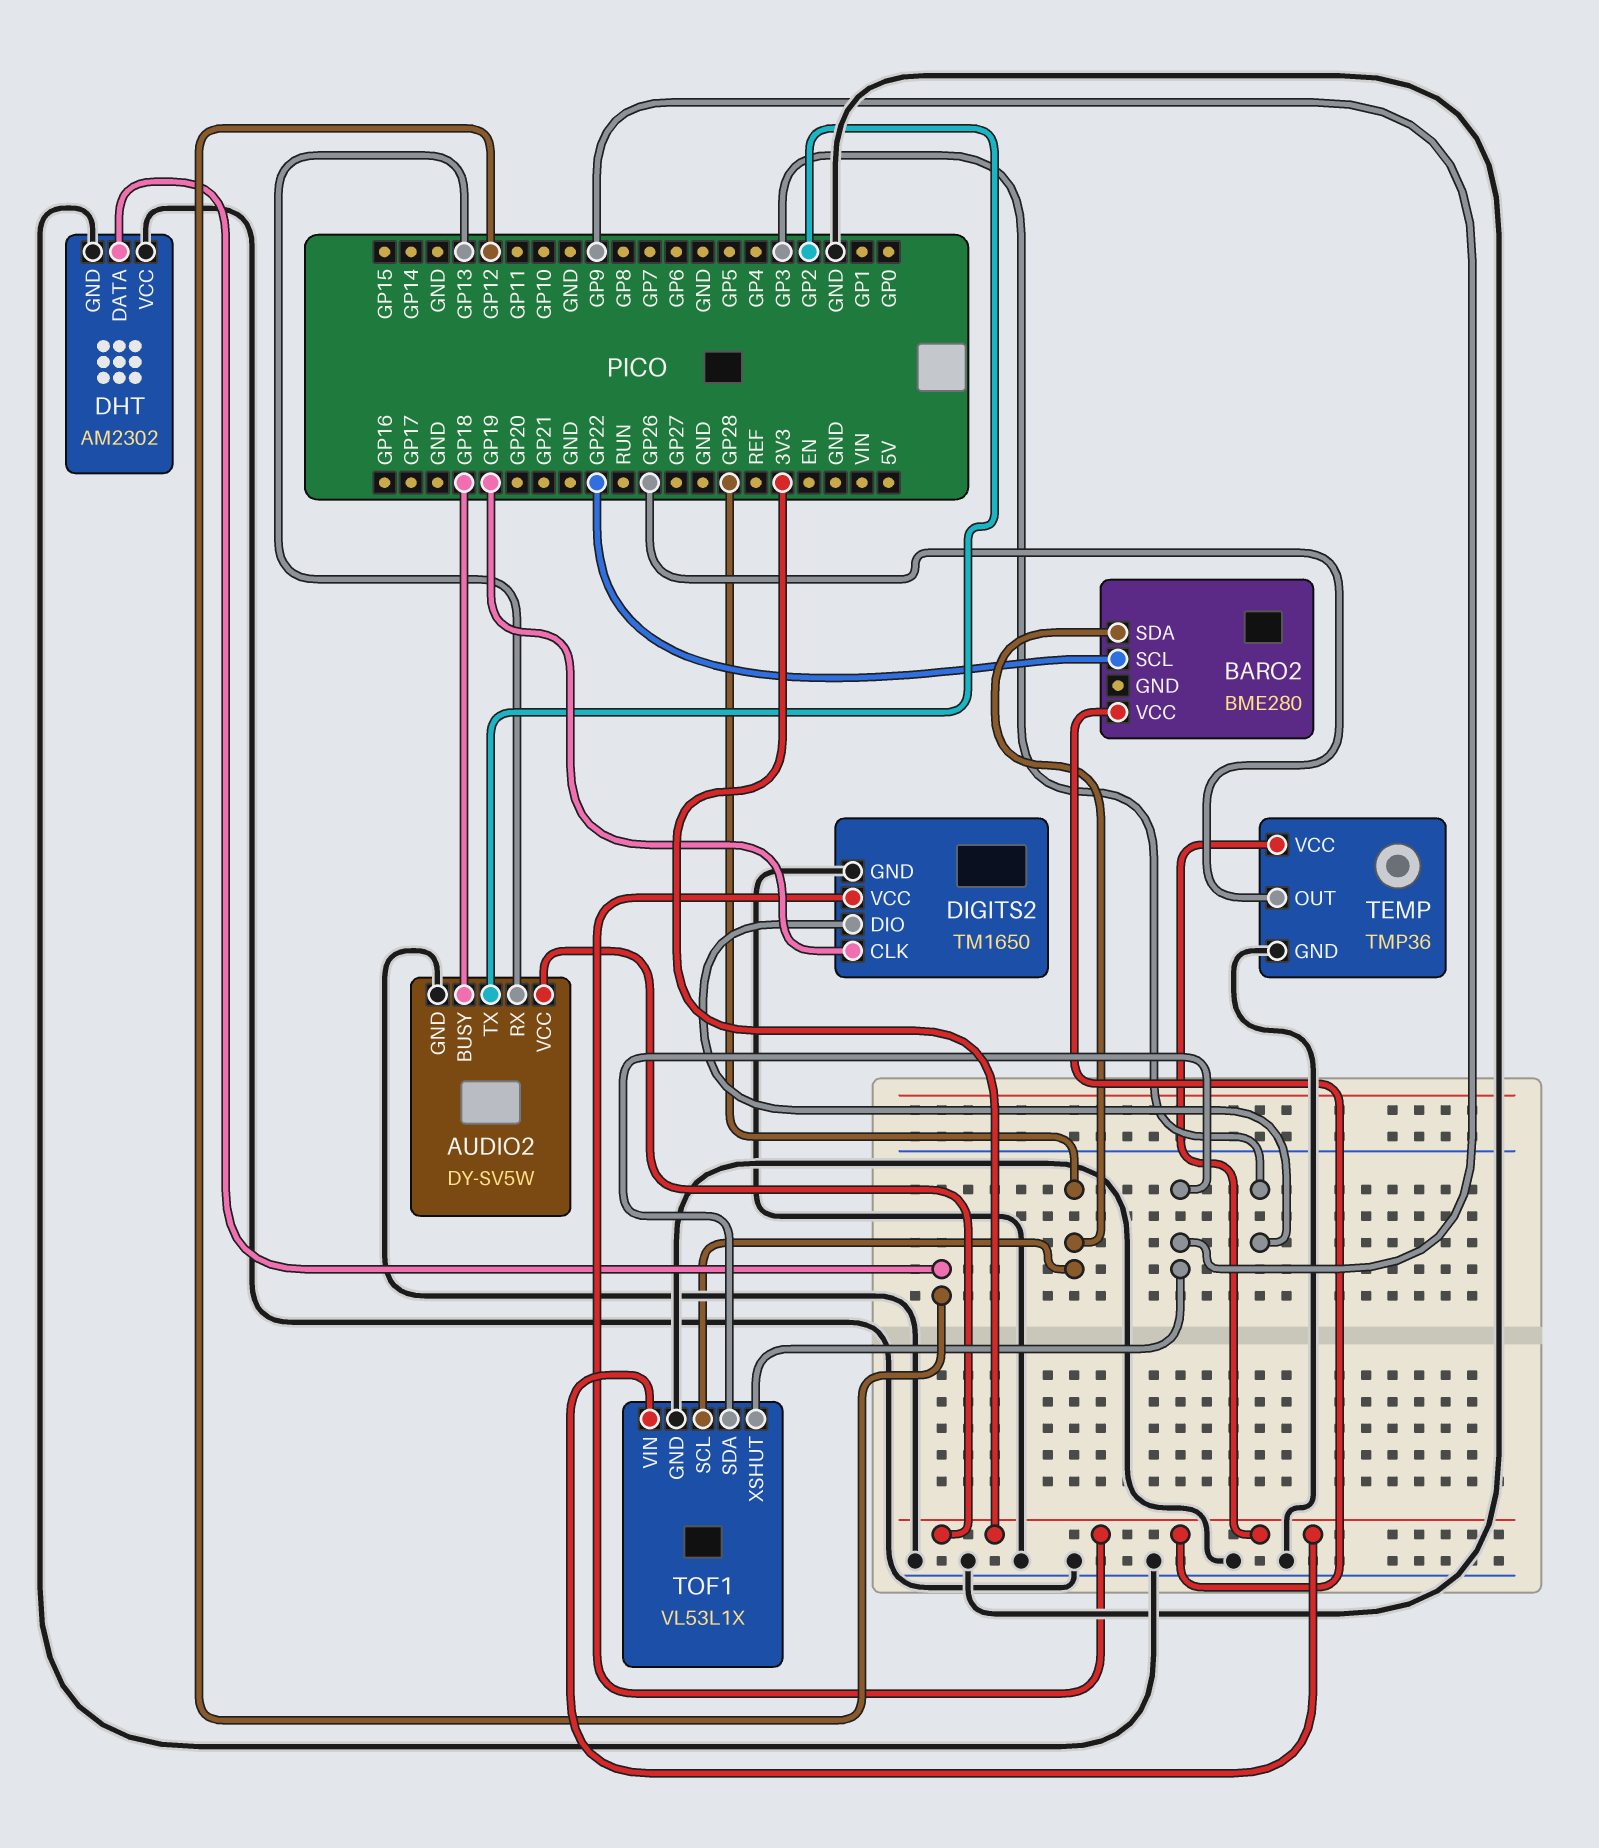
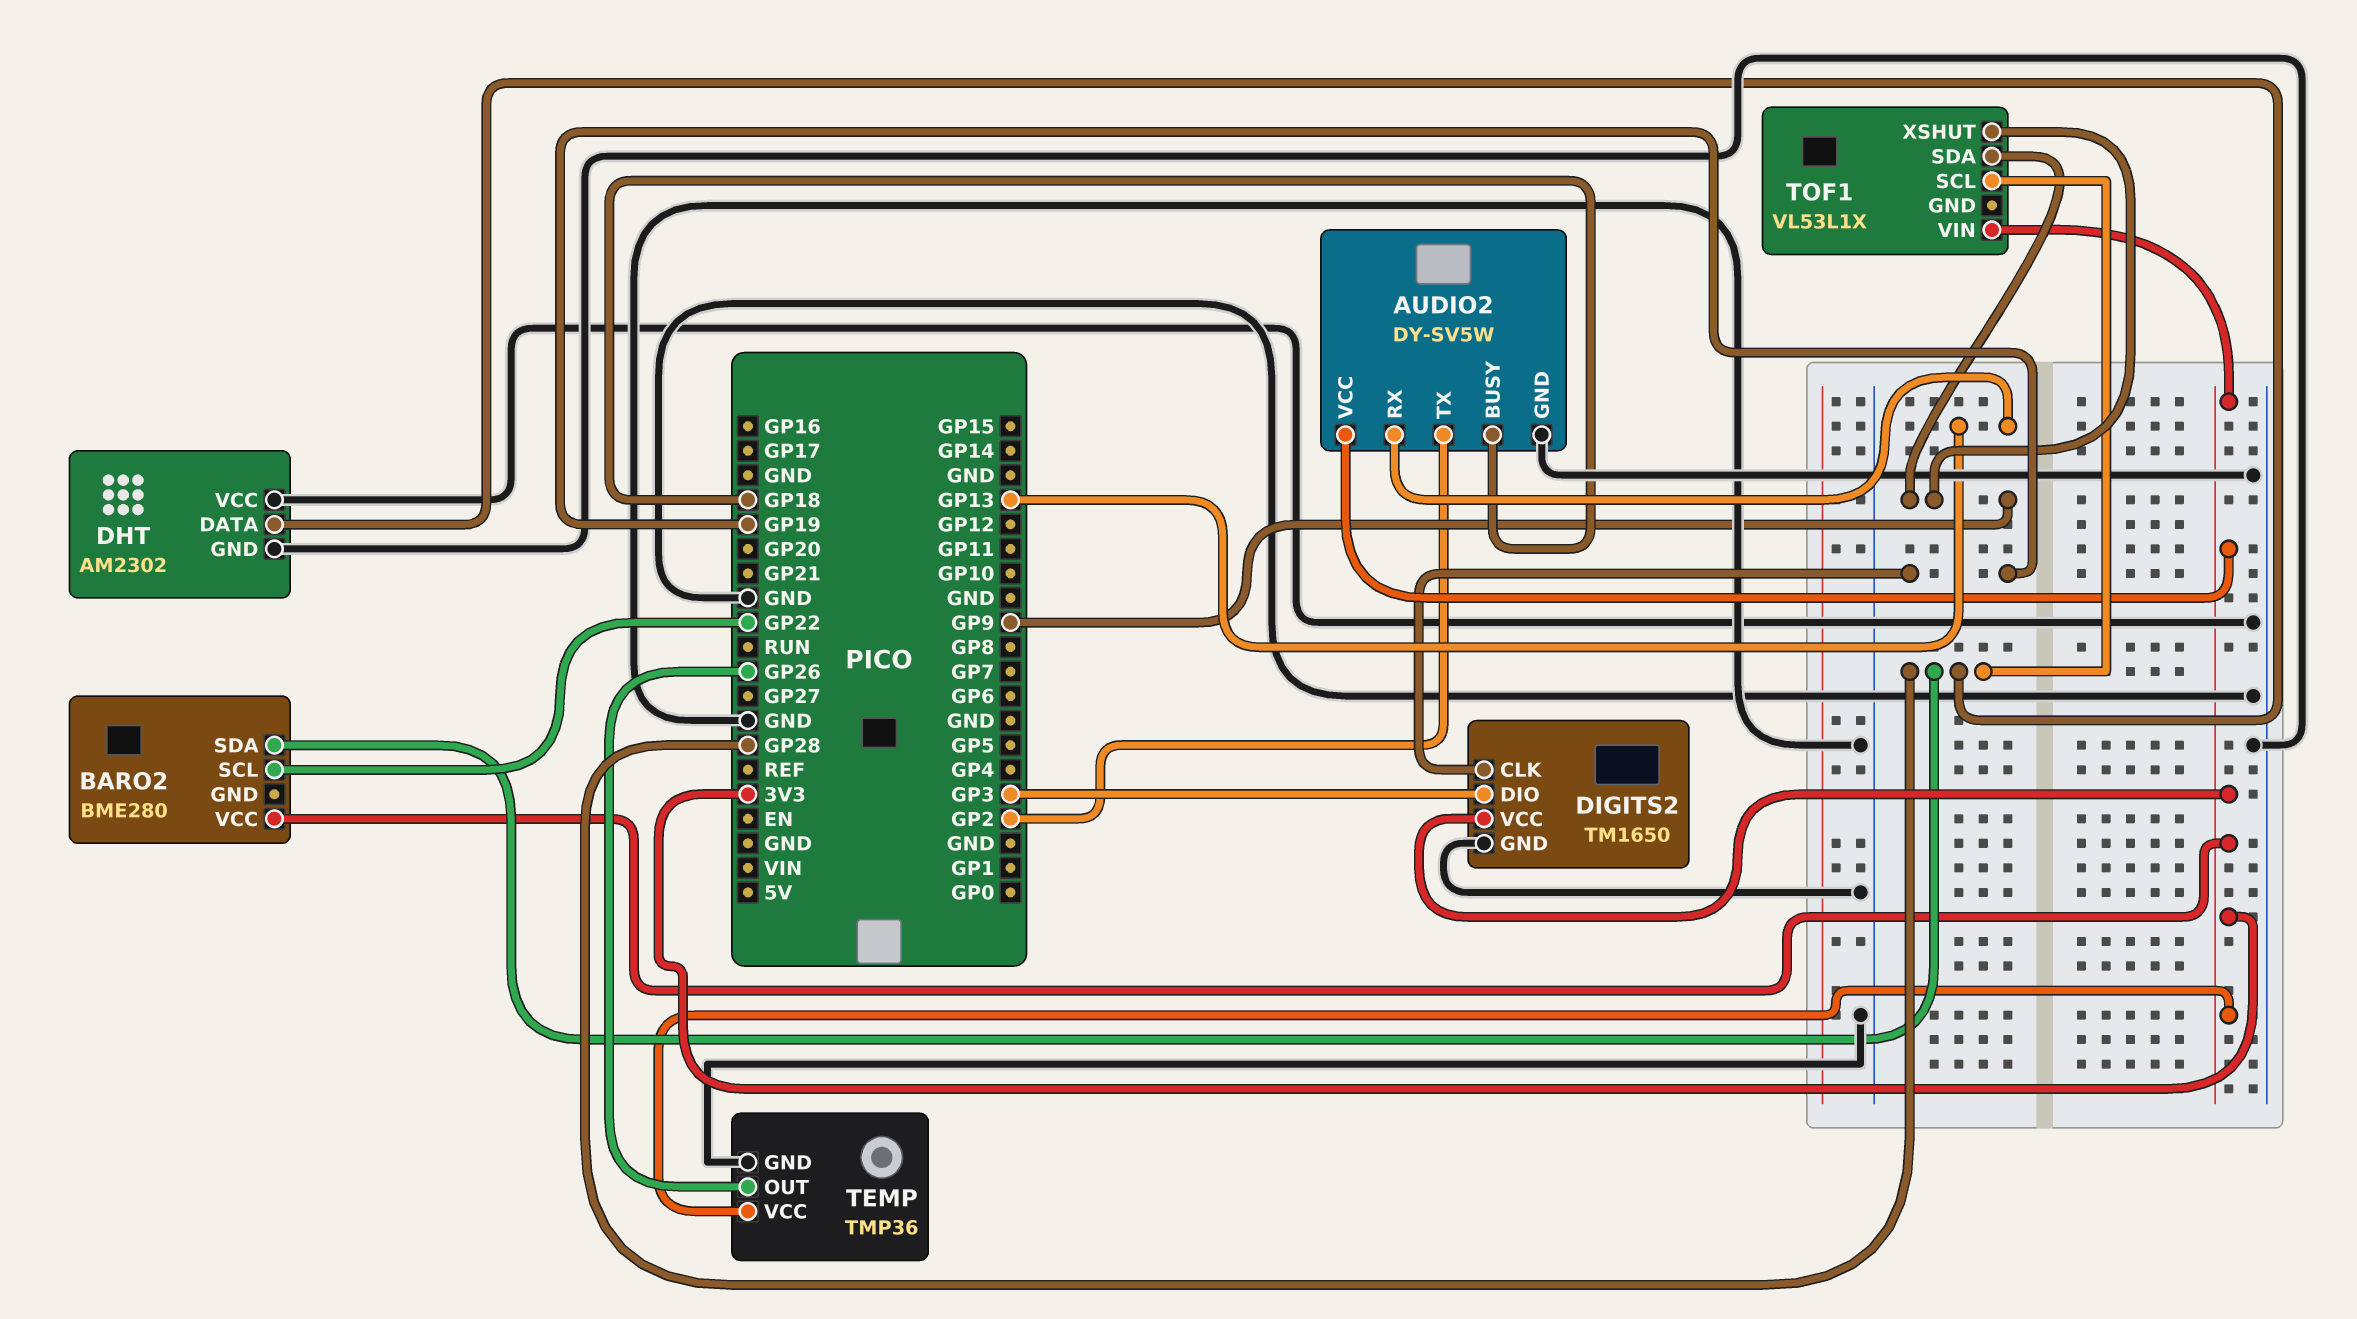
DHT pin DATA: GP12 -> GP28
TOF1 pin GND: GND -> none

